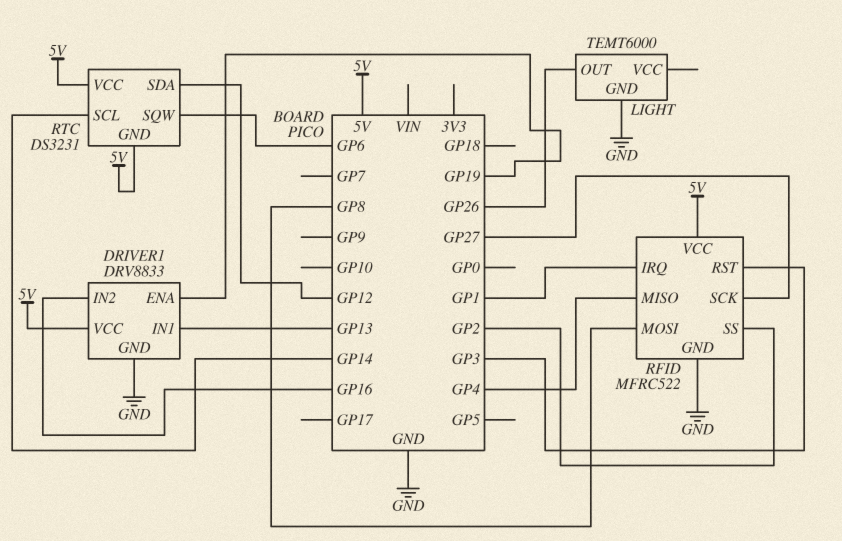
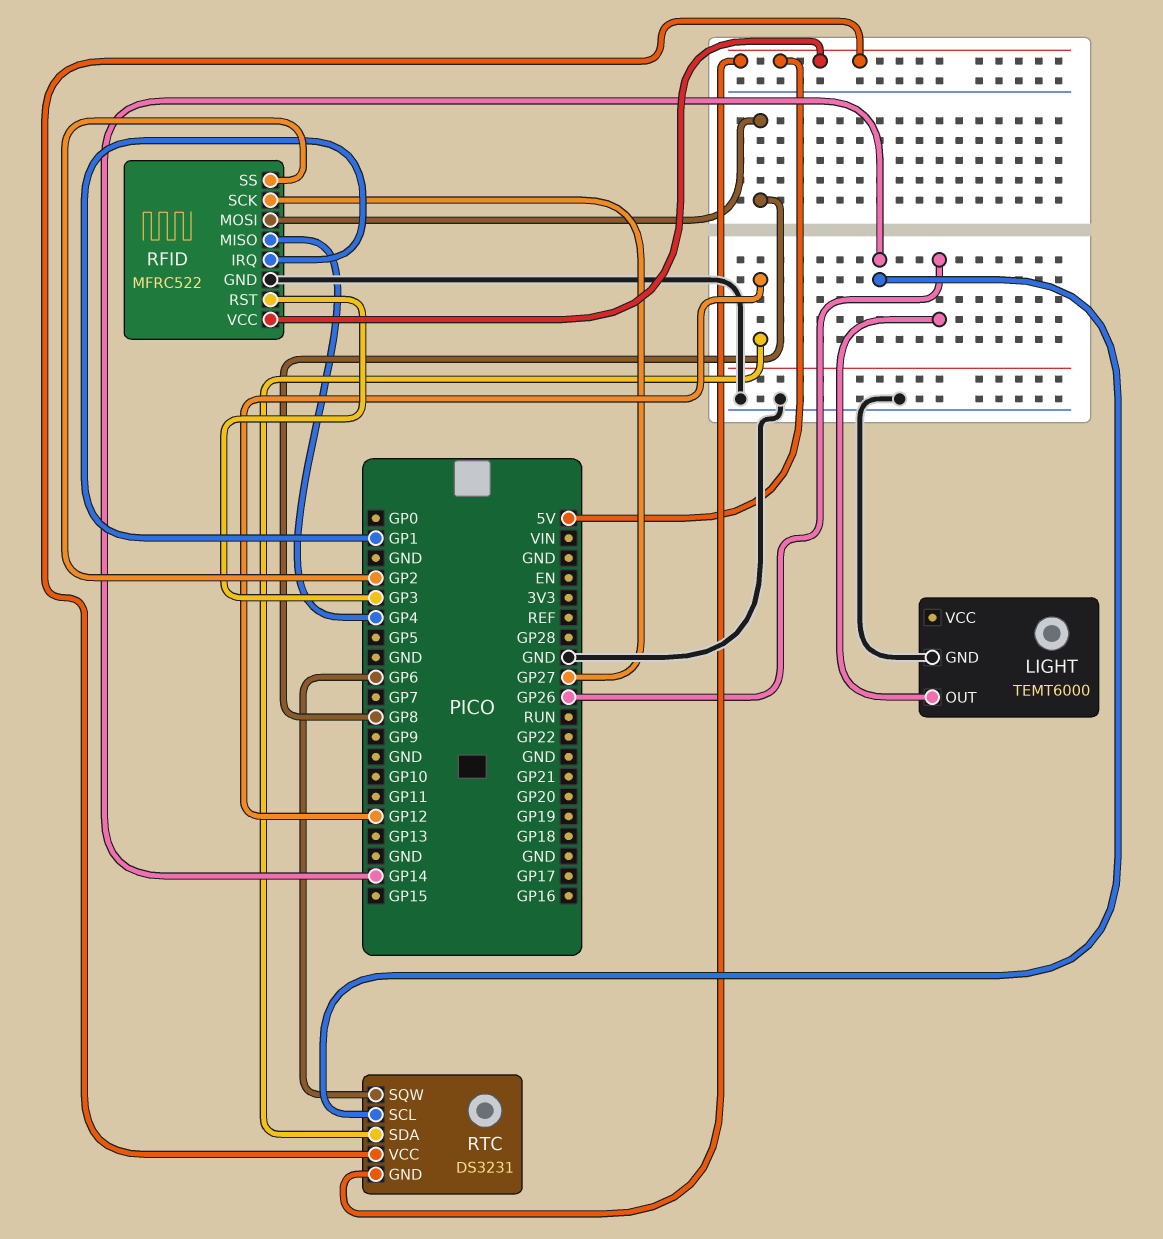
DRIVER1: DRV8833 -> none
DRIVER1 pin ENA: GP19 -> none
DRIVER1 pin GND: GND -> none
DRIVER1 pin IN1: GP13 -> none
DRIVER1 pin IN2: GP16 -> none
DRIVER1 pin VCC: 5V -> none

